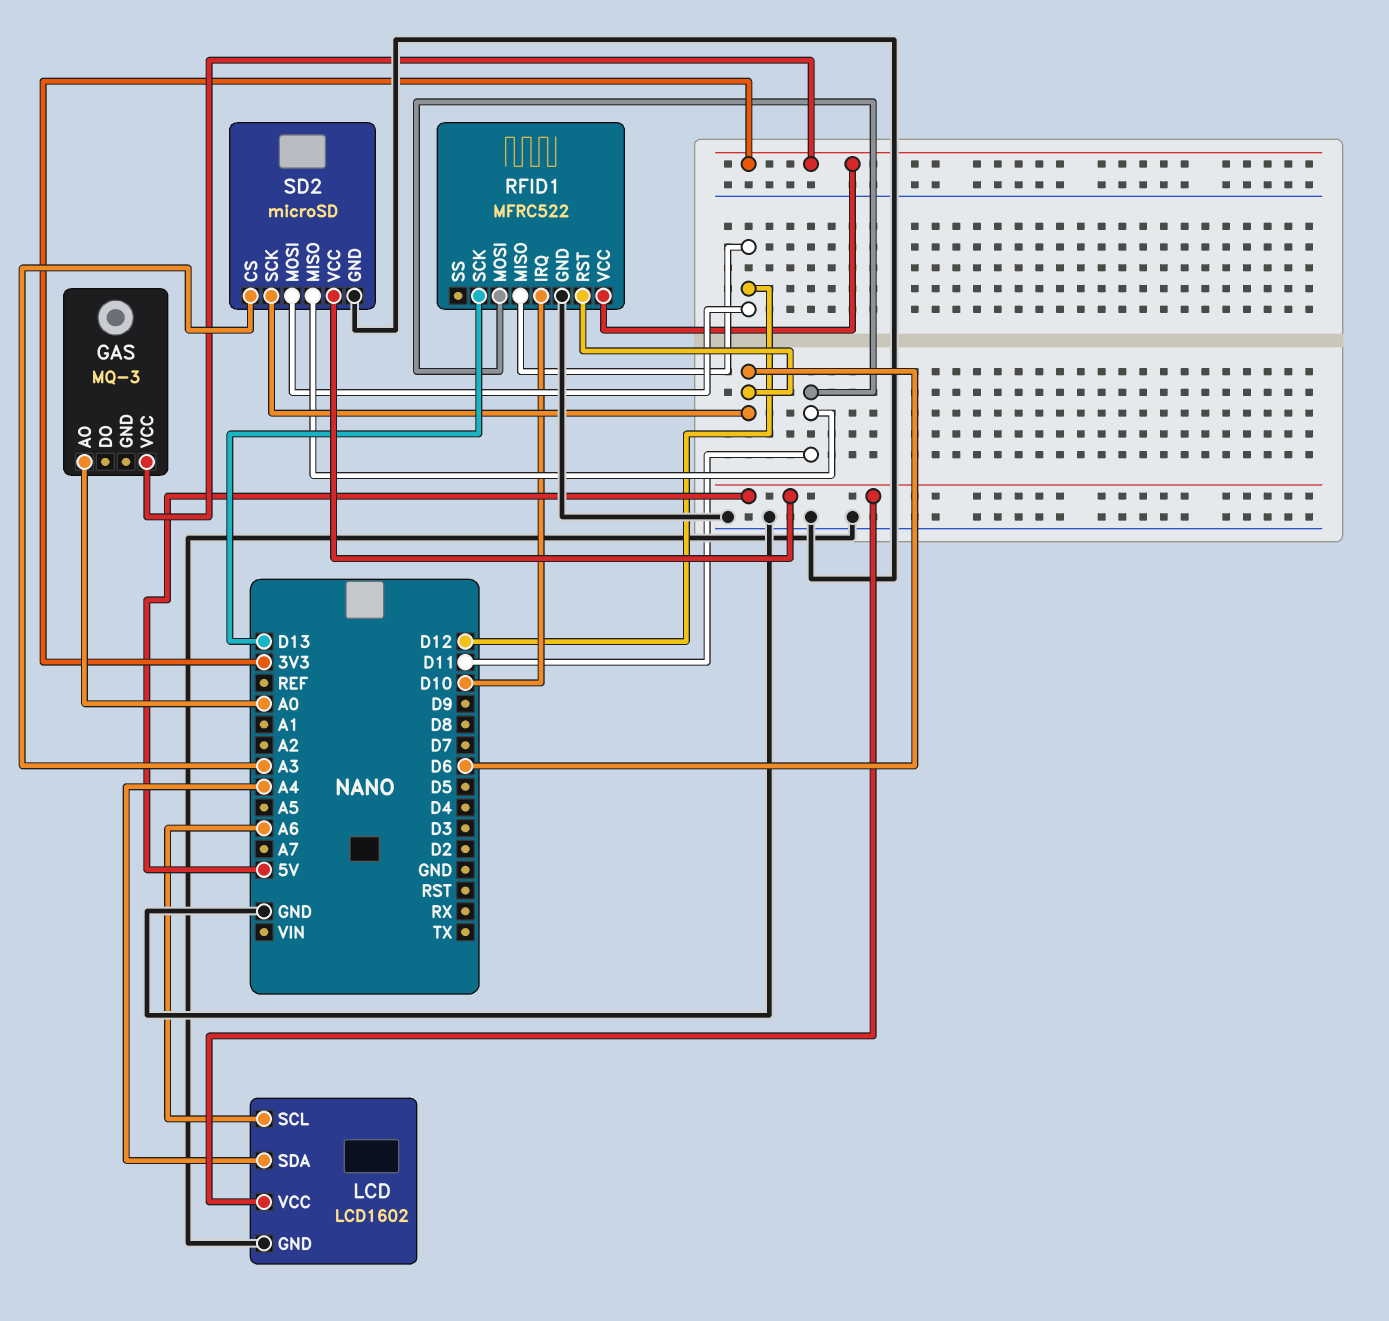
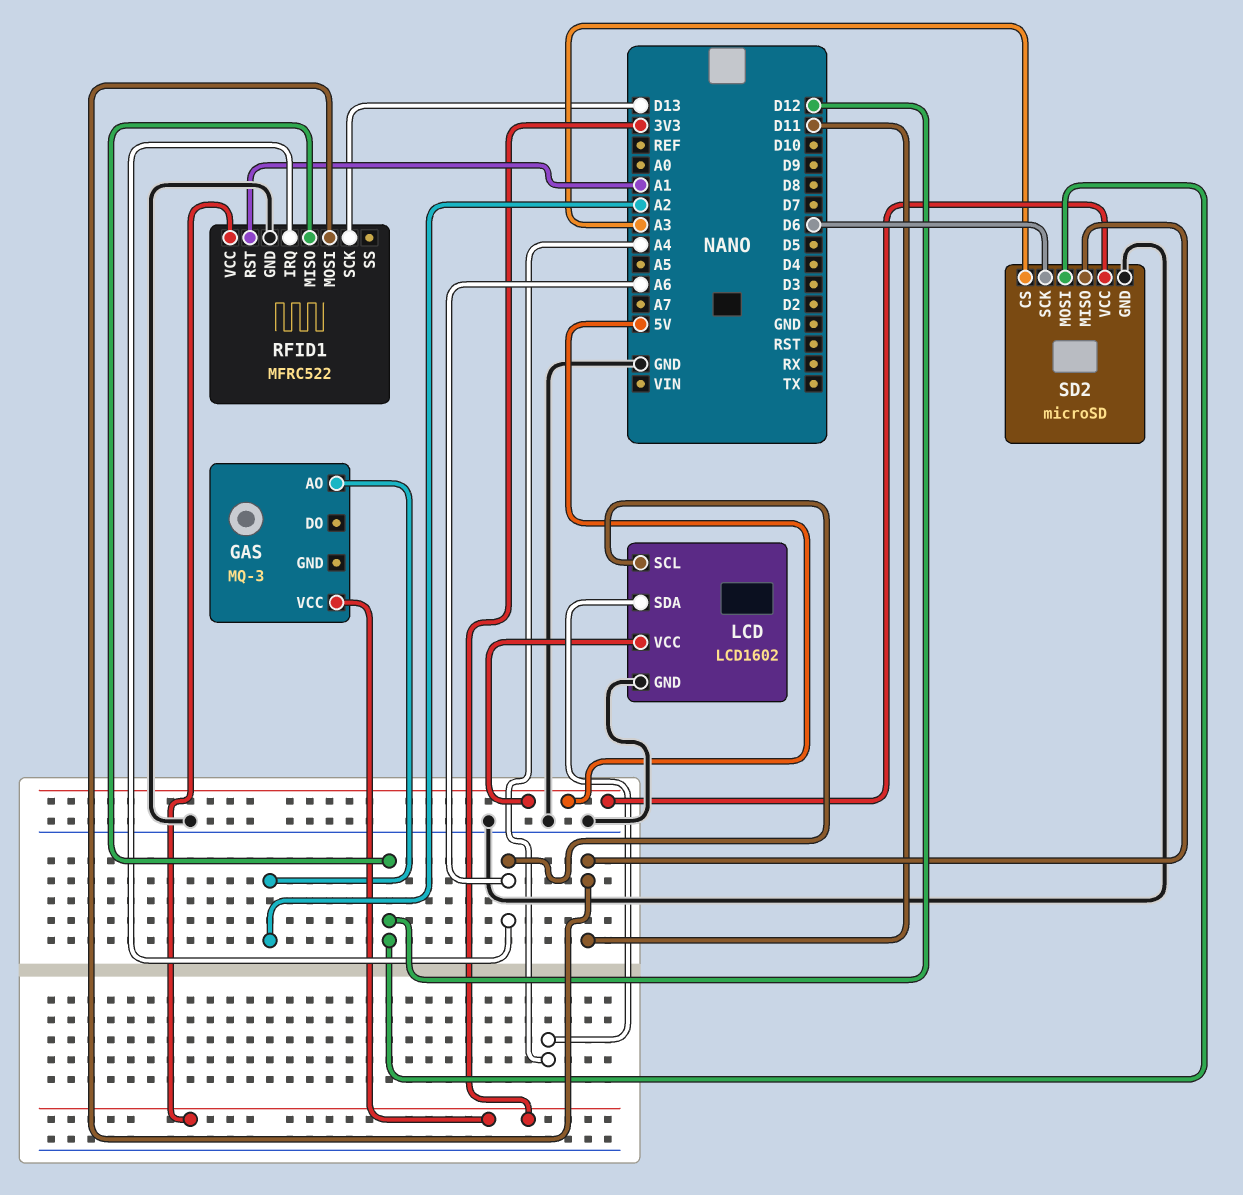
GAS pin AO: A0 -> A2
RFID1 pin IRQ: D10 -> A6
RFID1 pin RST: D6 -> A1

